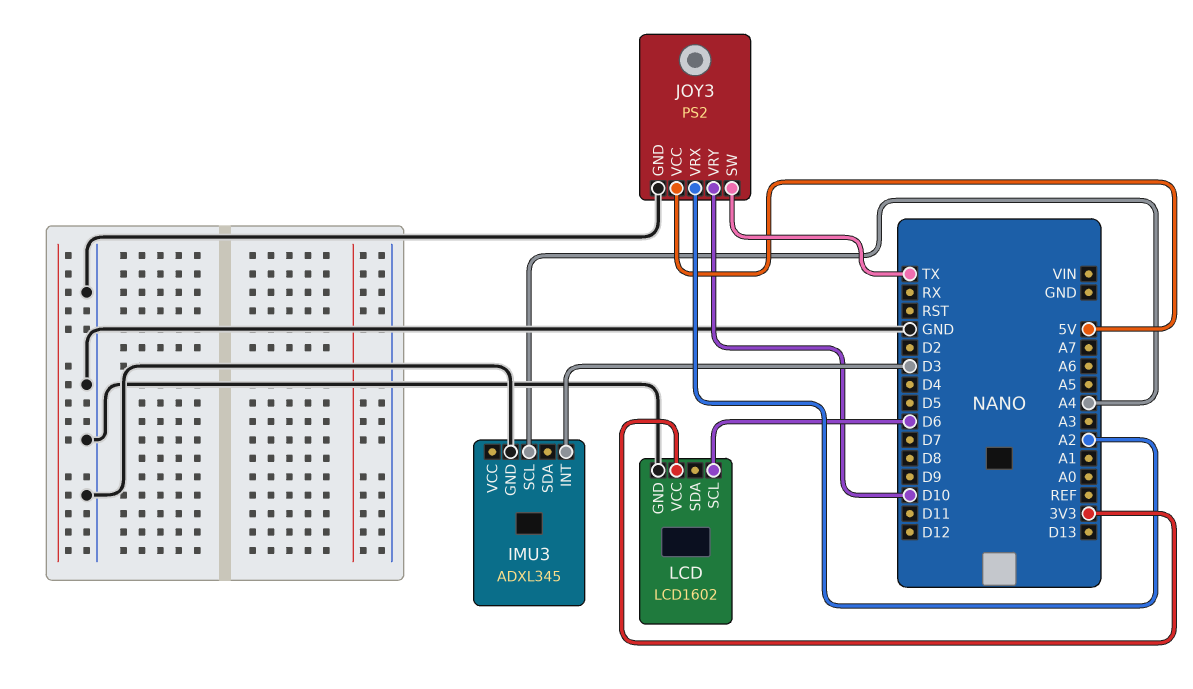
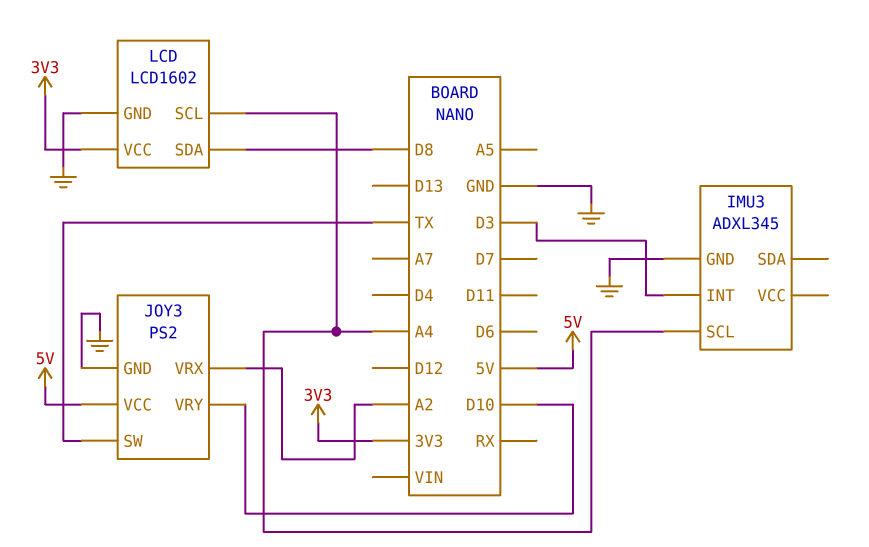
LCD pin SCL: D6 -> A4
LCD pin SDA: none -> D8

